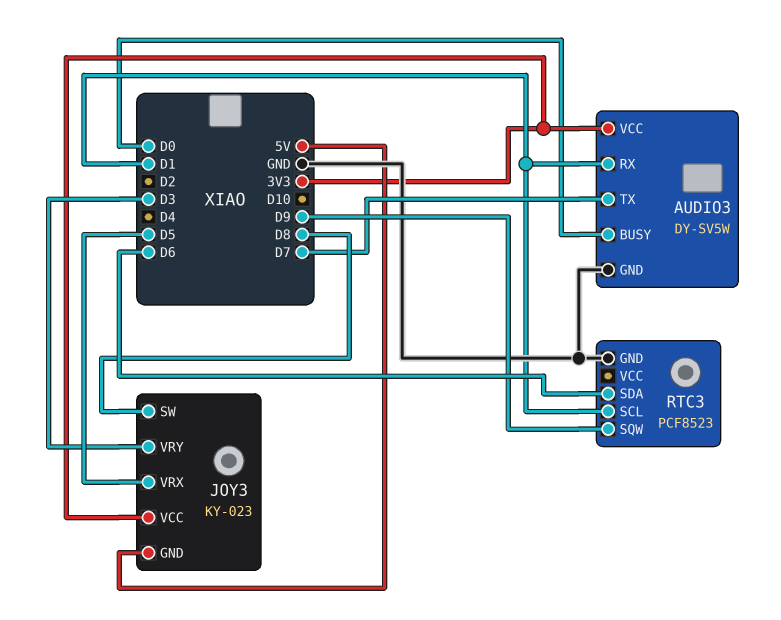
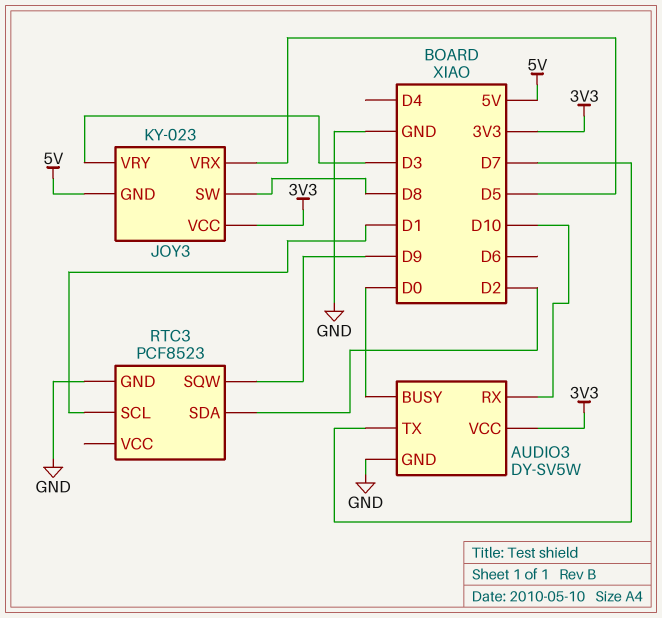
AUDIO3 pin RX: D1 -> D10
RTC3 pin SDA: D6 -> D2

